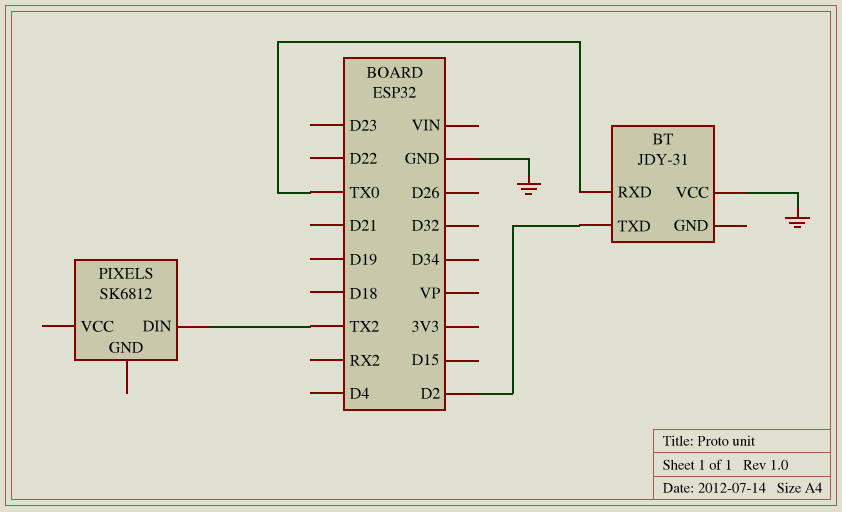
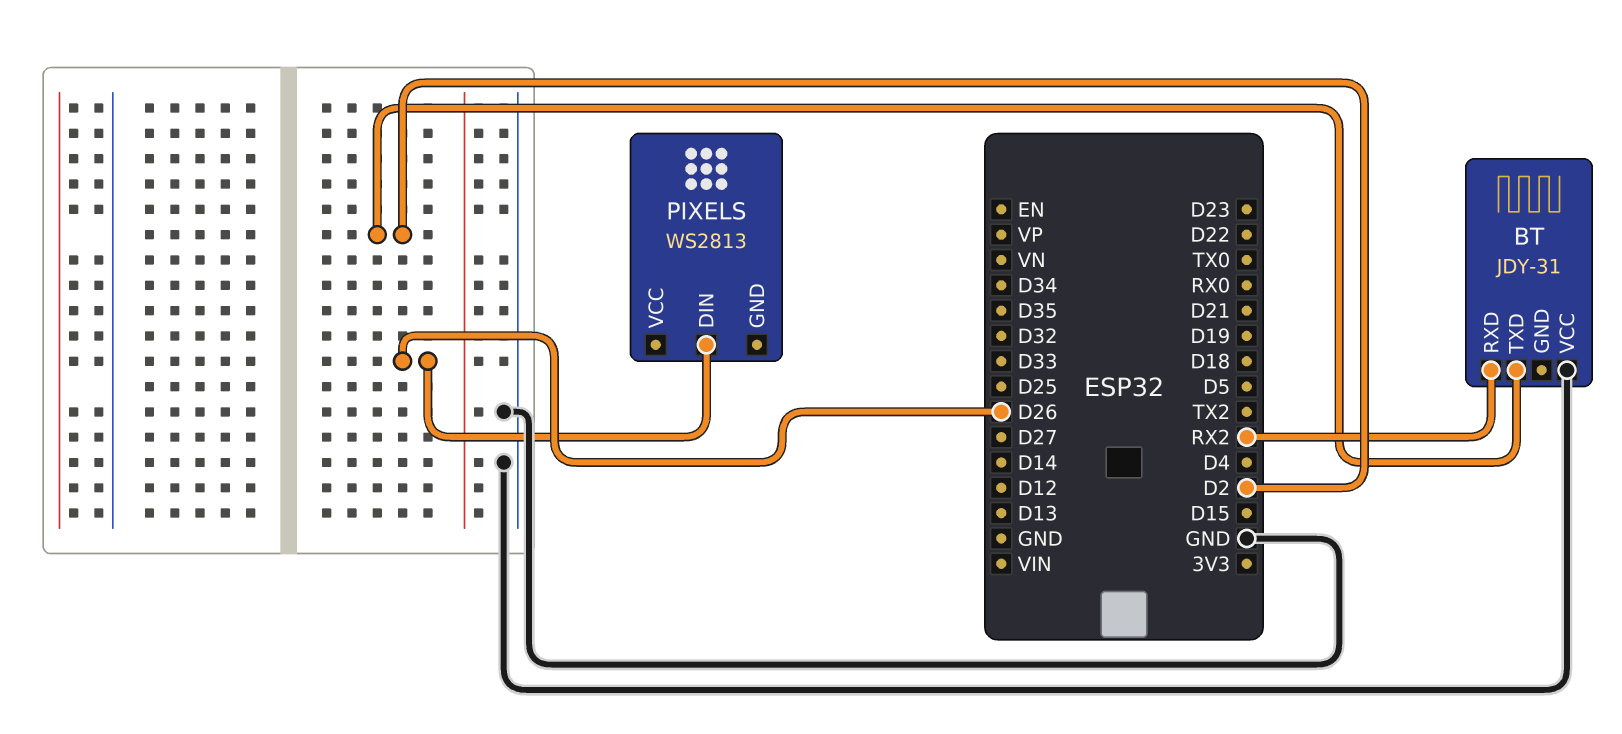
BT pin RXD: TX0 -> RX2
PIXELS: SK6812 -> WS2813
PIXELS pin DIN: TX2 -> D26

